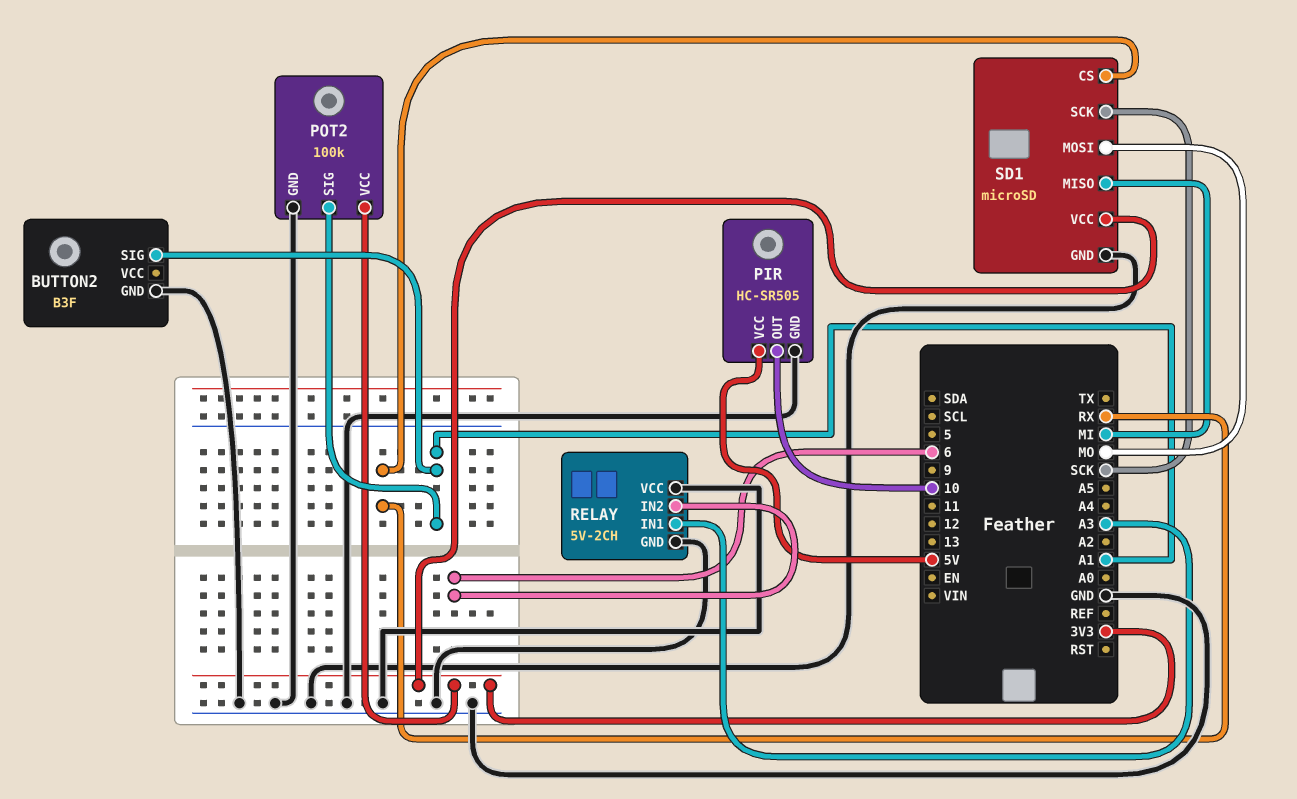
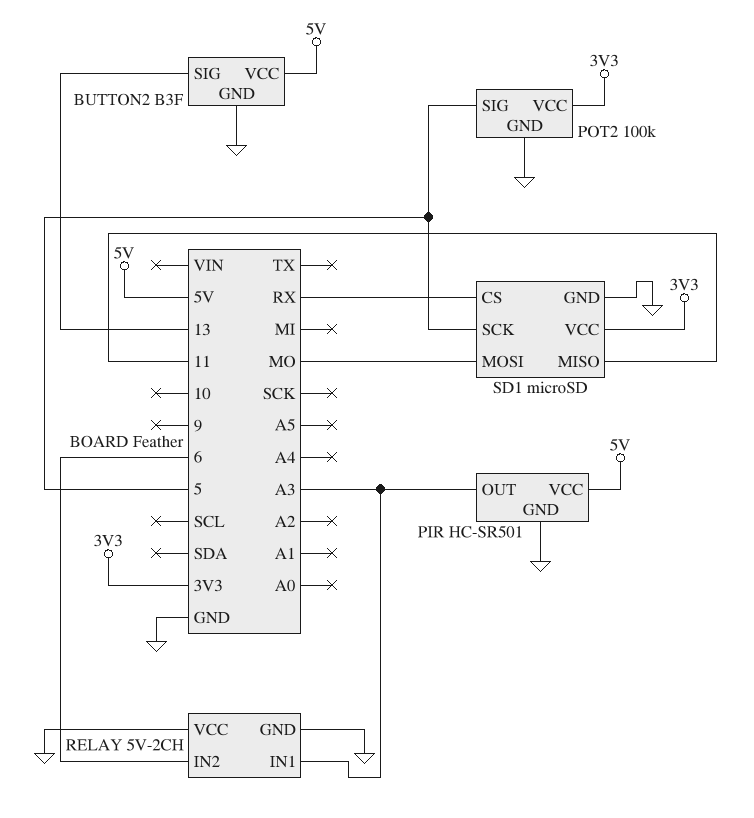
BUTTON2 pin SIG: A1 -> 13
BUTTON2 pin VCC: none -> 5V
PIR: HC-SR505 -> HC-SR501
PIR pin OUT: 10 -> A3
POT2 pin SIG: A1 -> 5
SD1 pin MISO: MI -> 11
SD1 pin SCK: SCK -> 5

